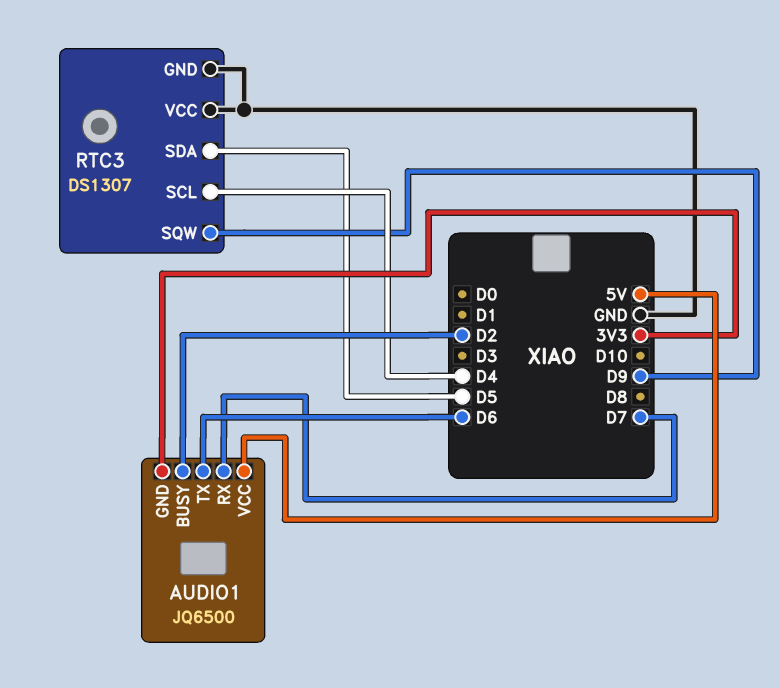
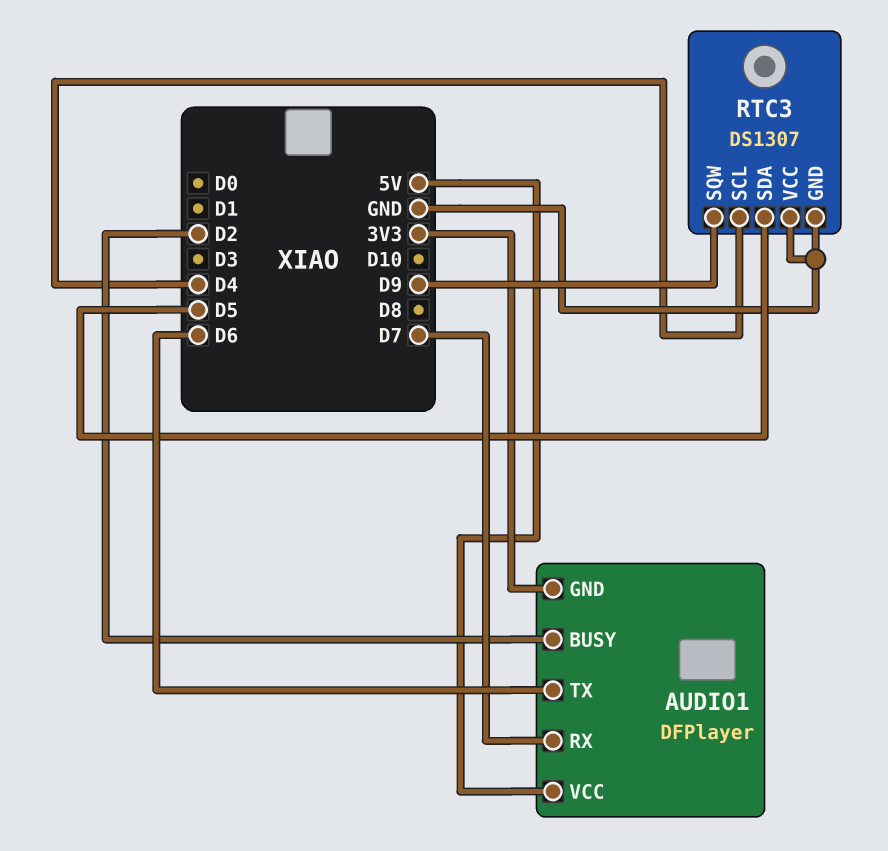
AUDIO1: JQ6500 -> DFPlayer

